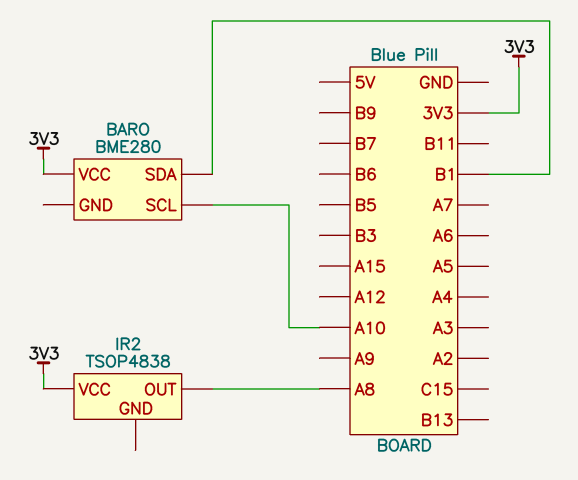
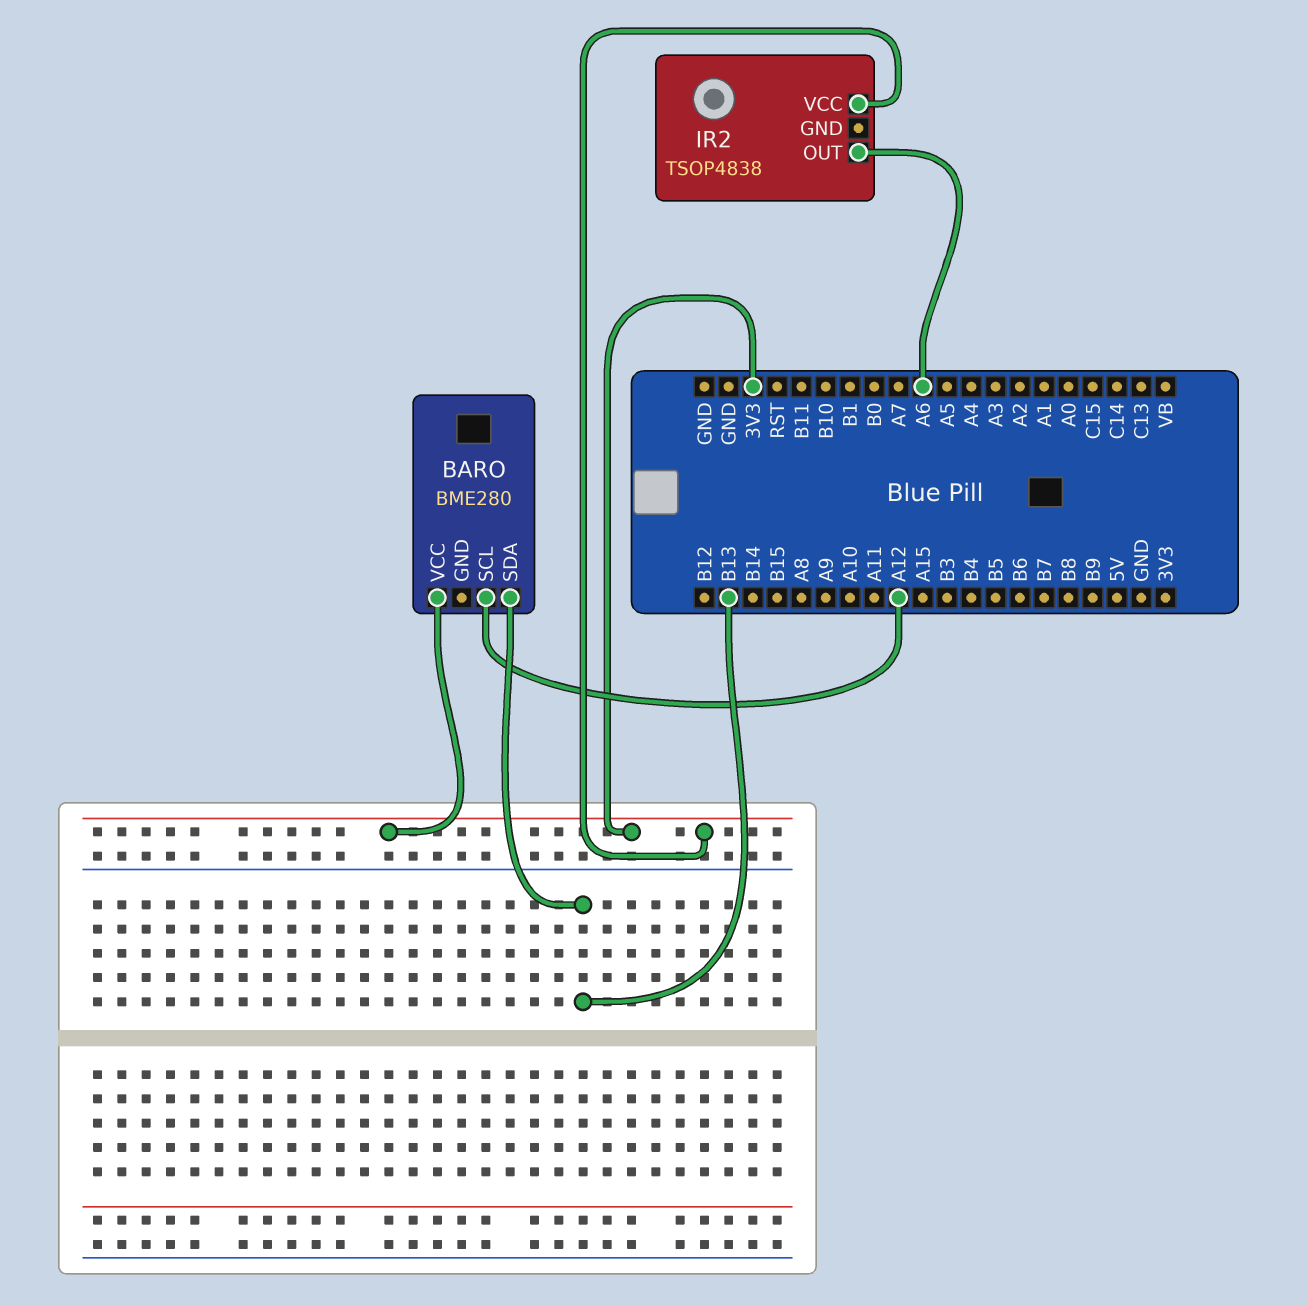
BARO pin SCL: A10 -> A12
BARO pin SDA: B1 -> B13
IR2 pin OUT: A8 -> A6

